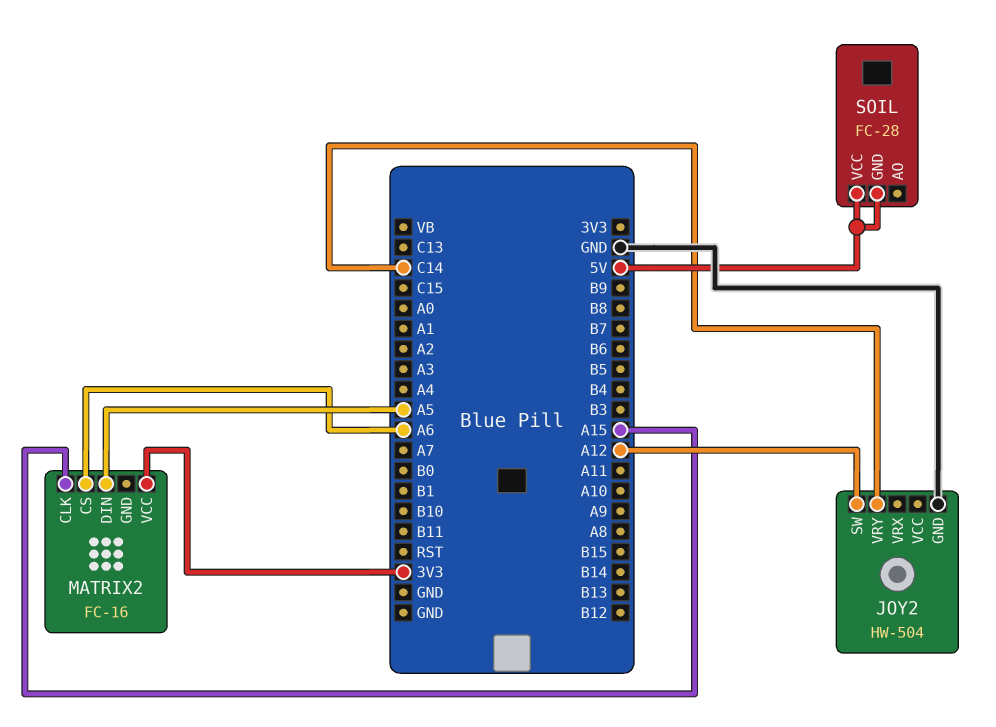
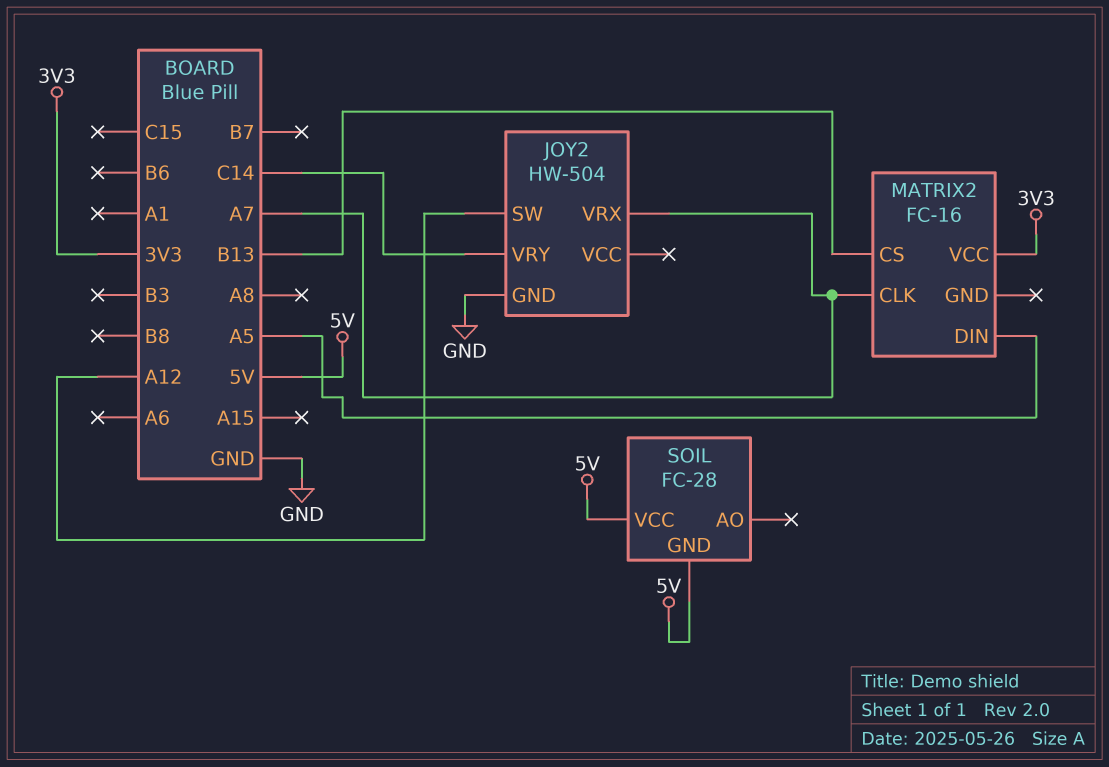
JOY2 pin VRX: none -> A7
MATRIX2 pin CLK: A15 -> A7
MATRIX2 pin CS: A6 -> B13

